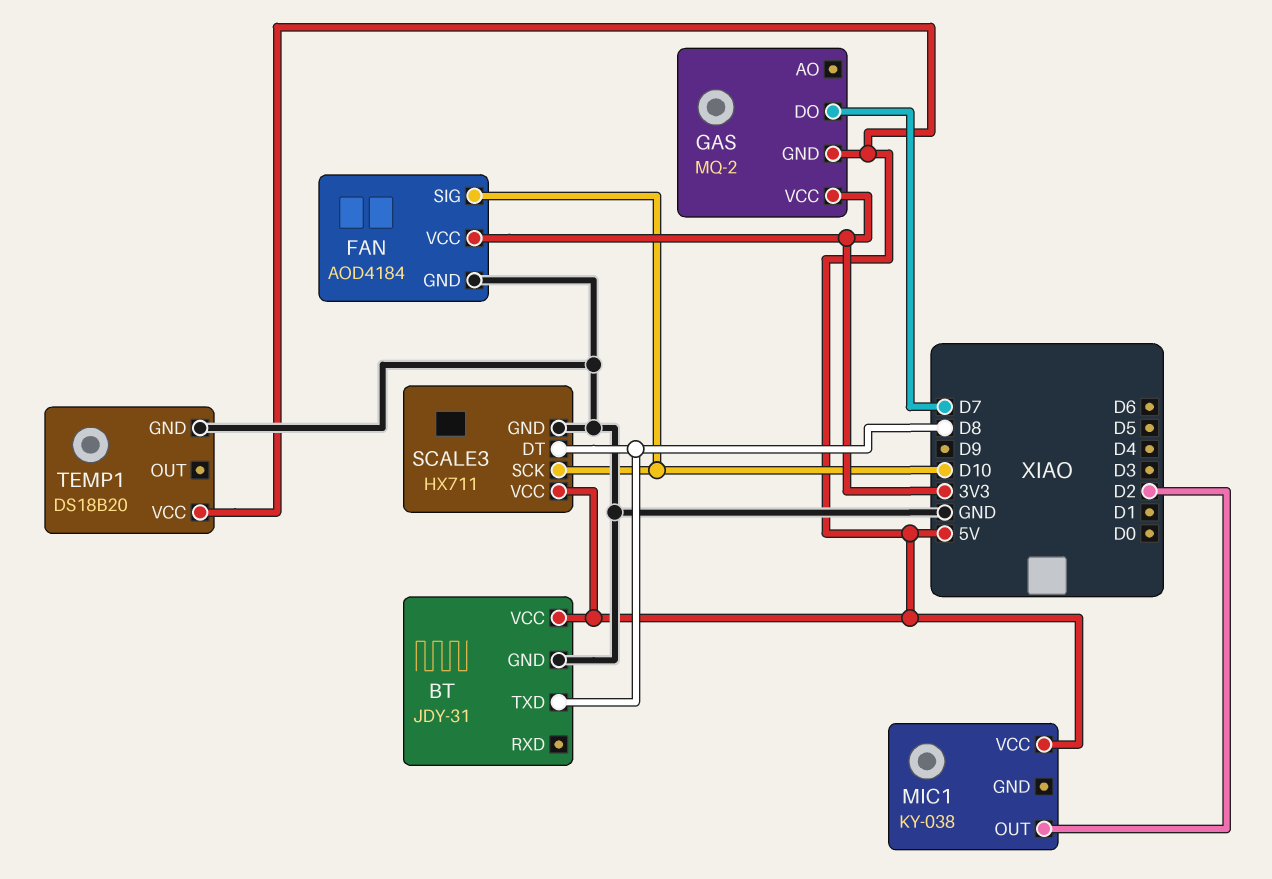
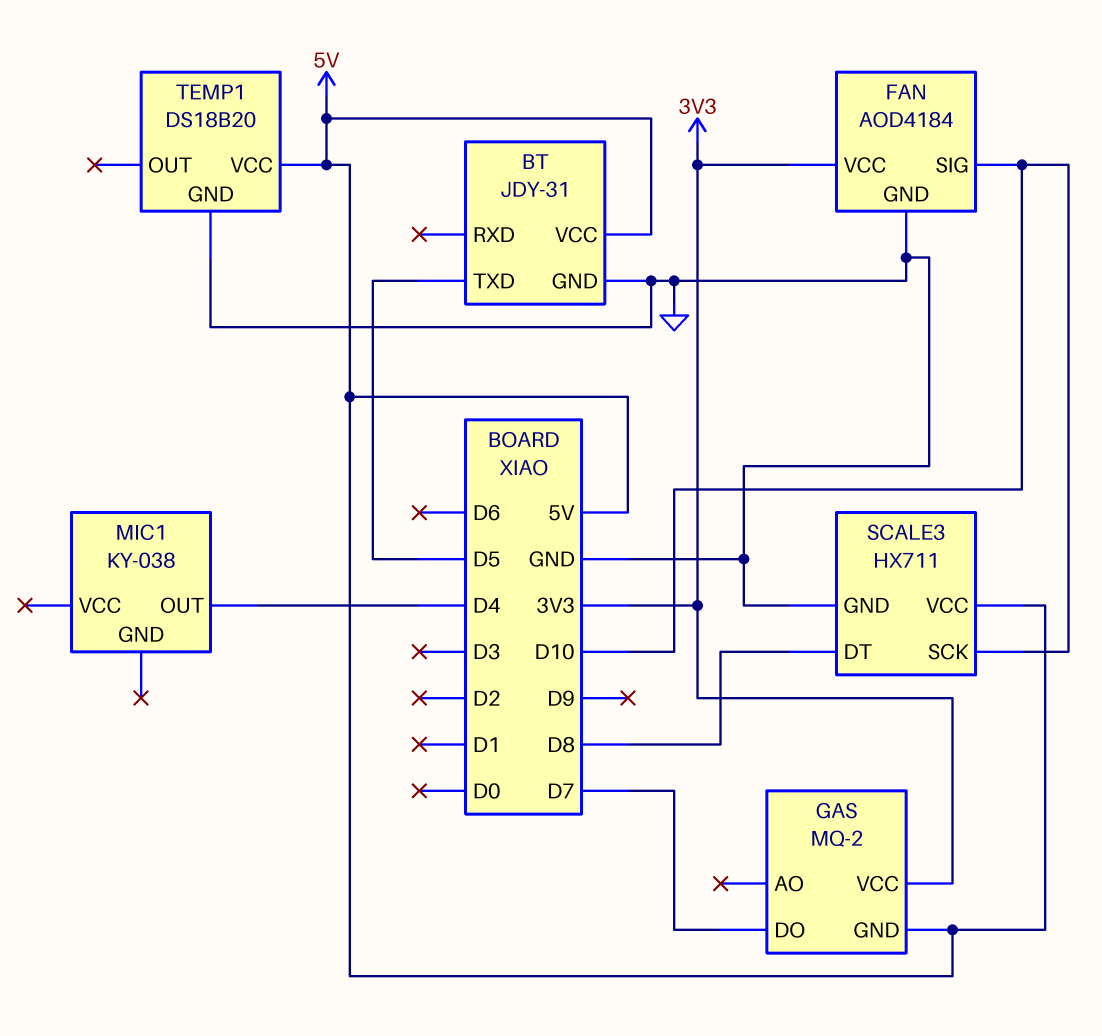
BT pin TXD: D8 -> D5
MIC1 pin OUT: D2 -> D4
MIC1 pin VCC: 5V -> none

